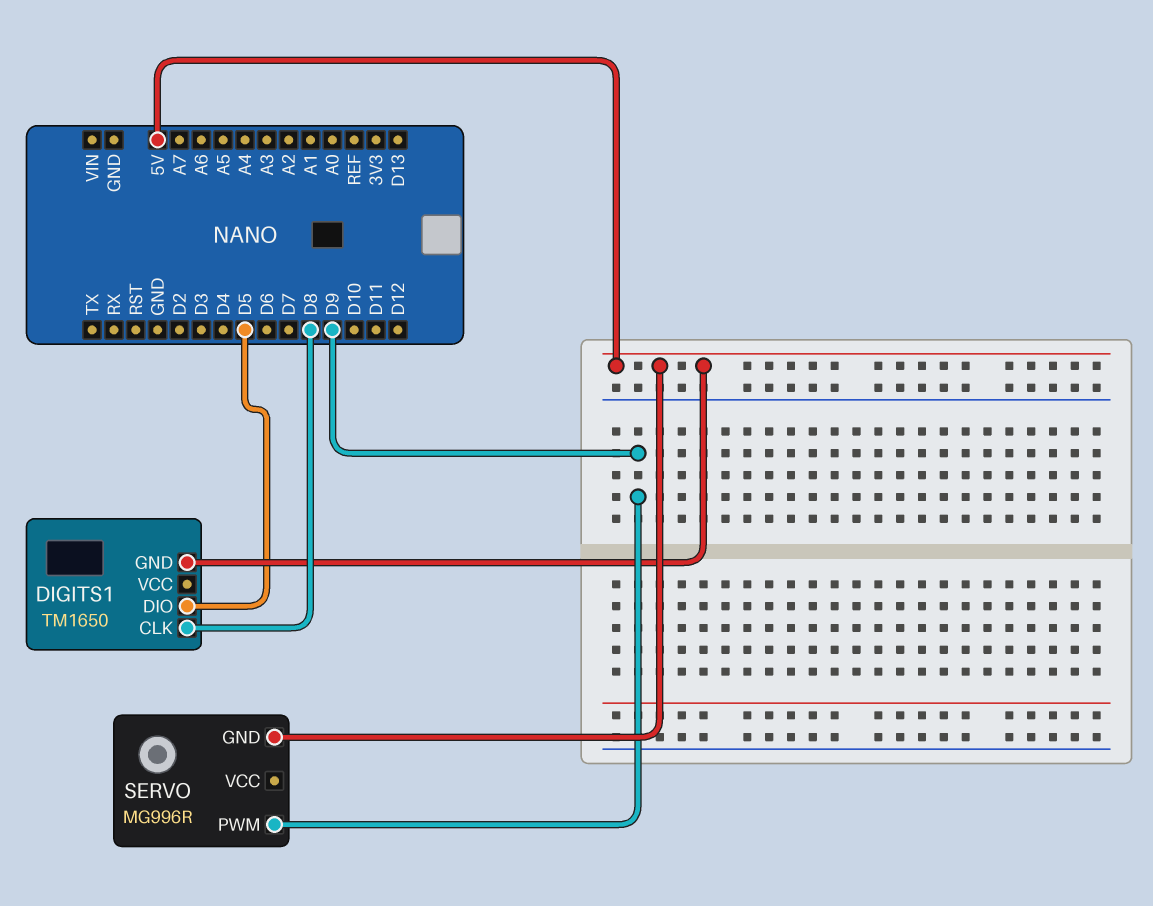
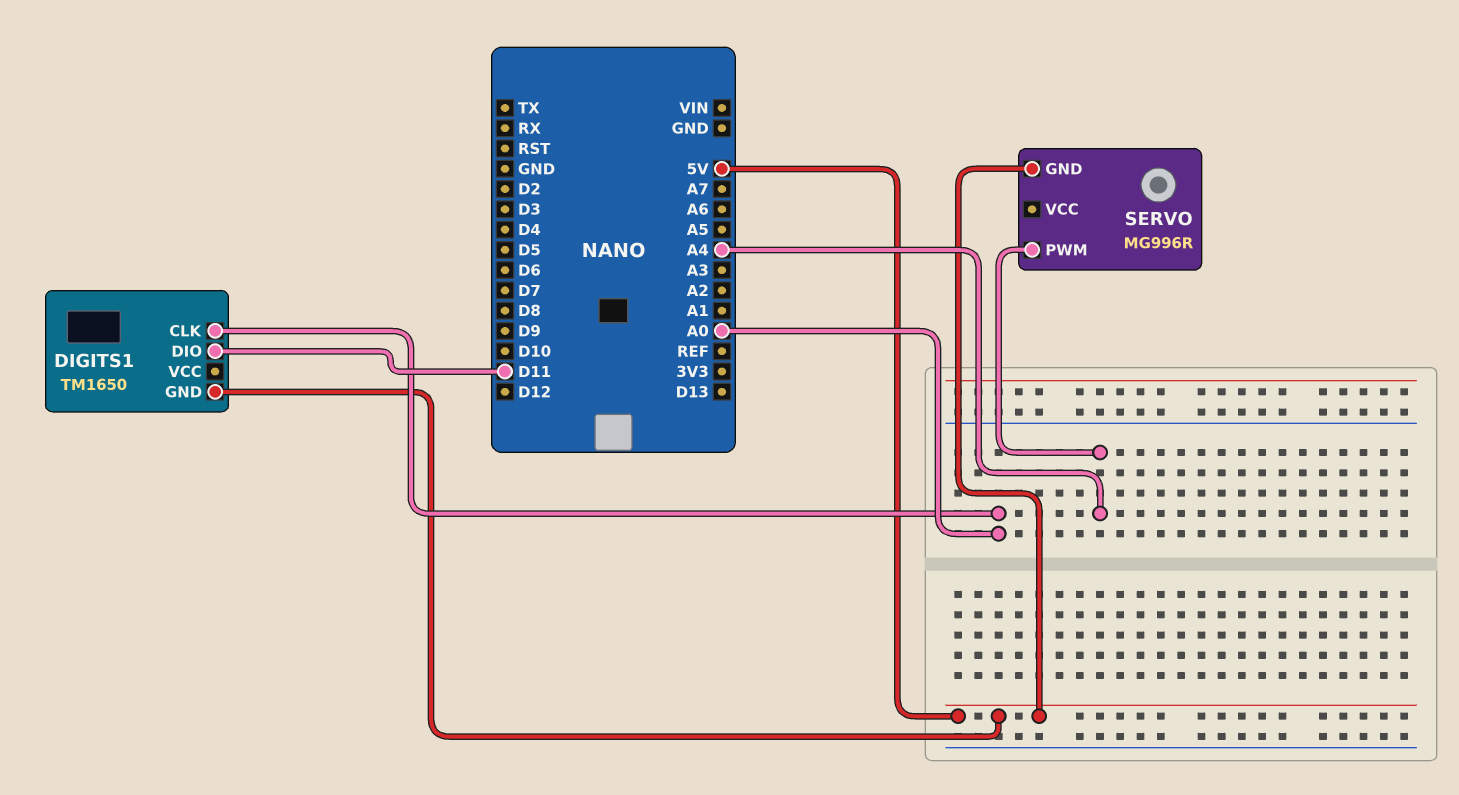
DIGITS1 pin CLK: D8 -> A0
DIGITS1 pin DIO: D5 -> D11
SERVO pin PWM: D9 -> A4

